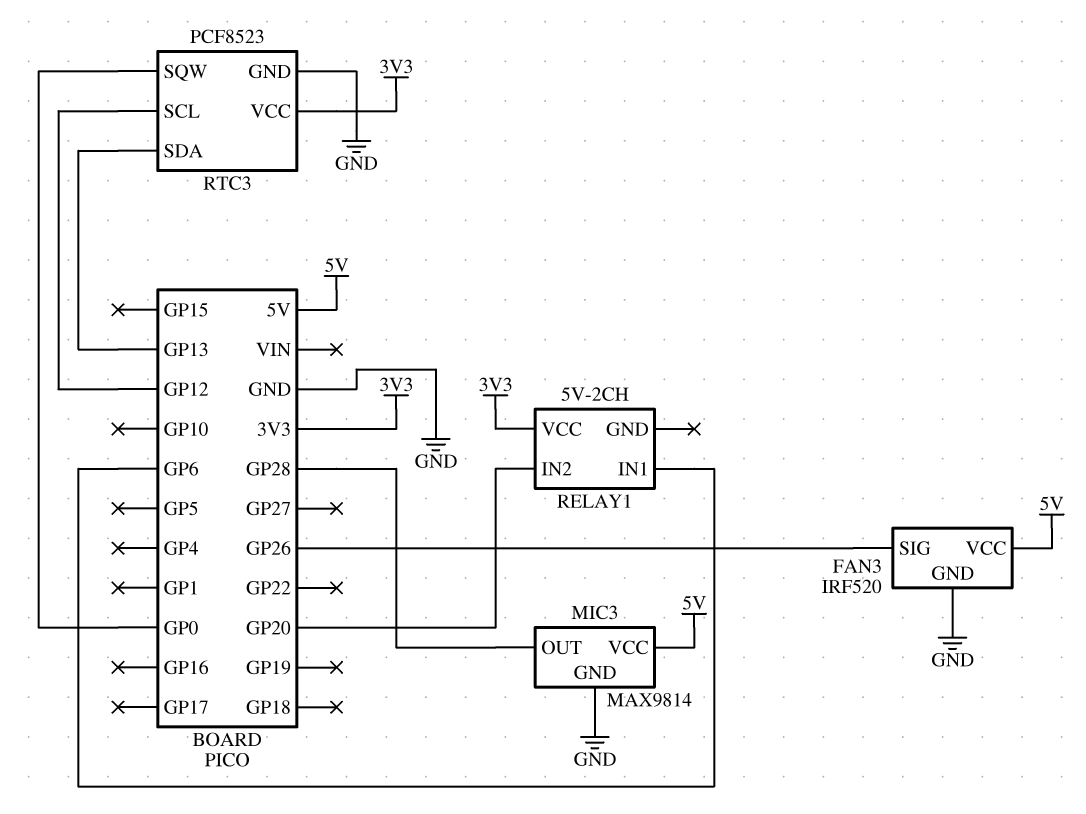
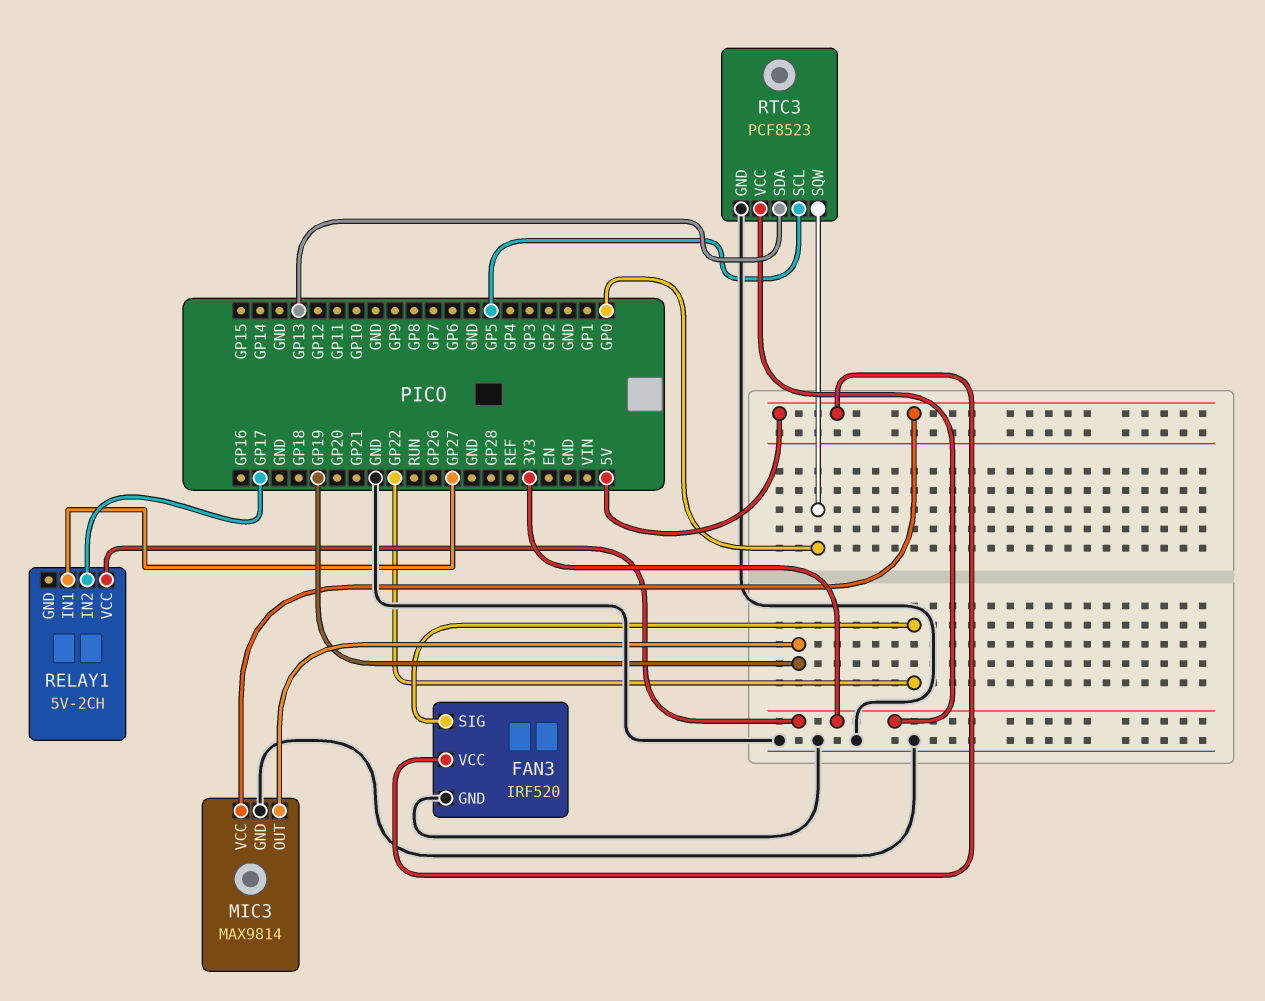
FAN3 pin SIG: GP26 -> GP22
MIC3 pin OUT: GP28 -> GP19
RELAY1 pin IN1: GP6 -> GP27
RELAY1 pin IN2: GP20 -> GP17
RTC3 pin SCL: GP12 -> GP5

